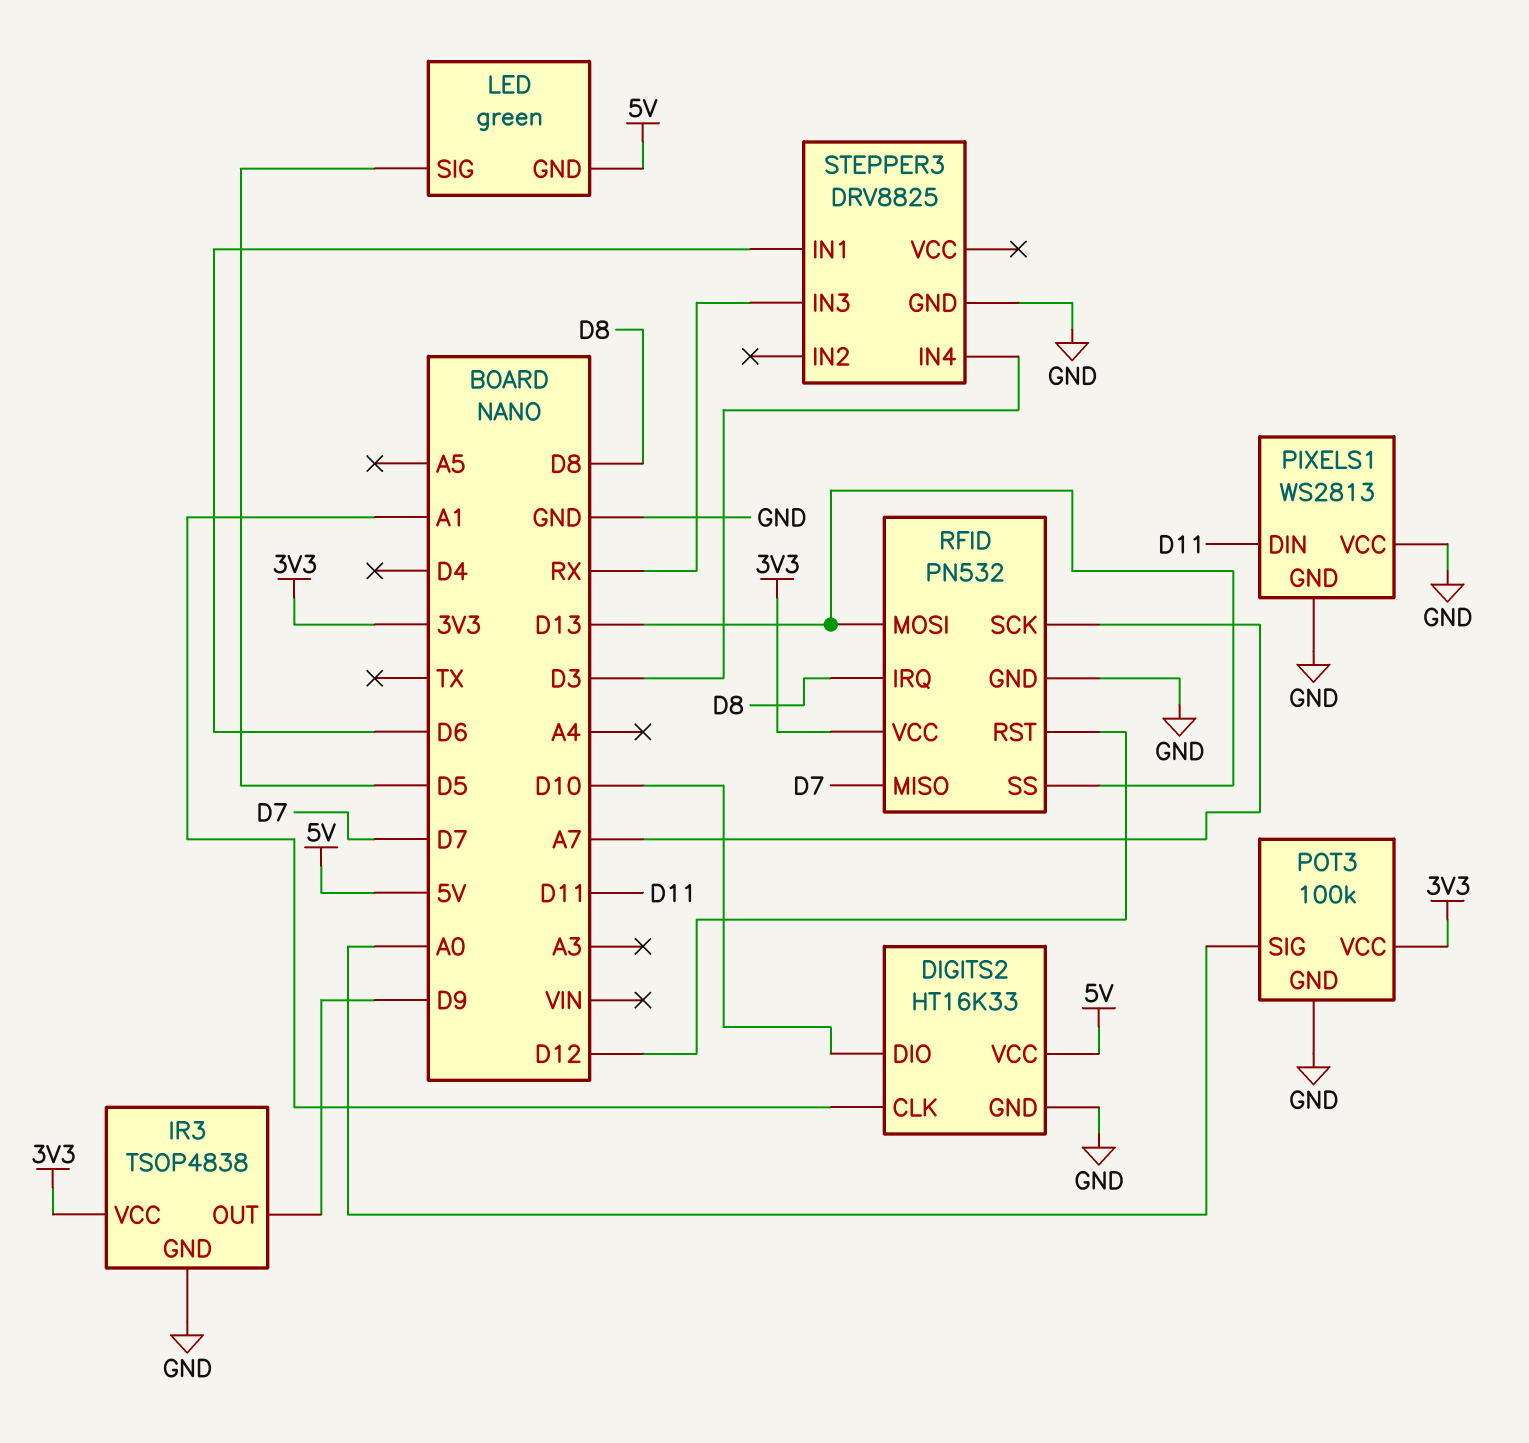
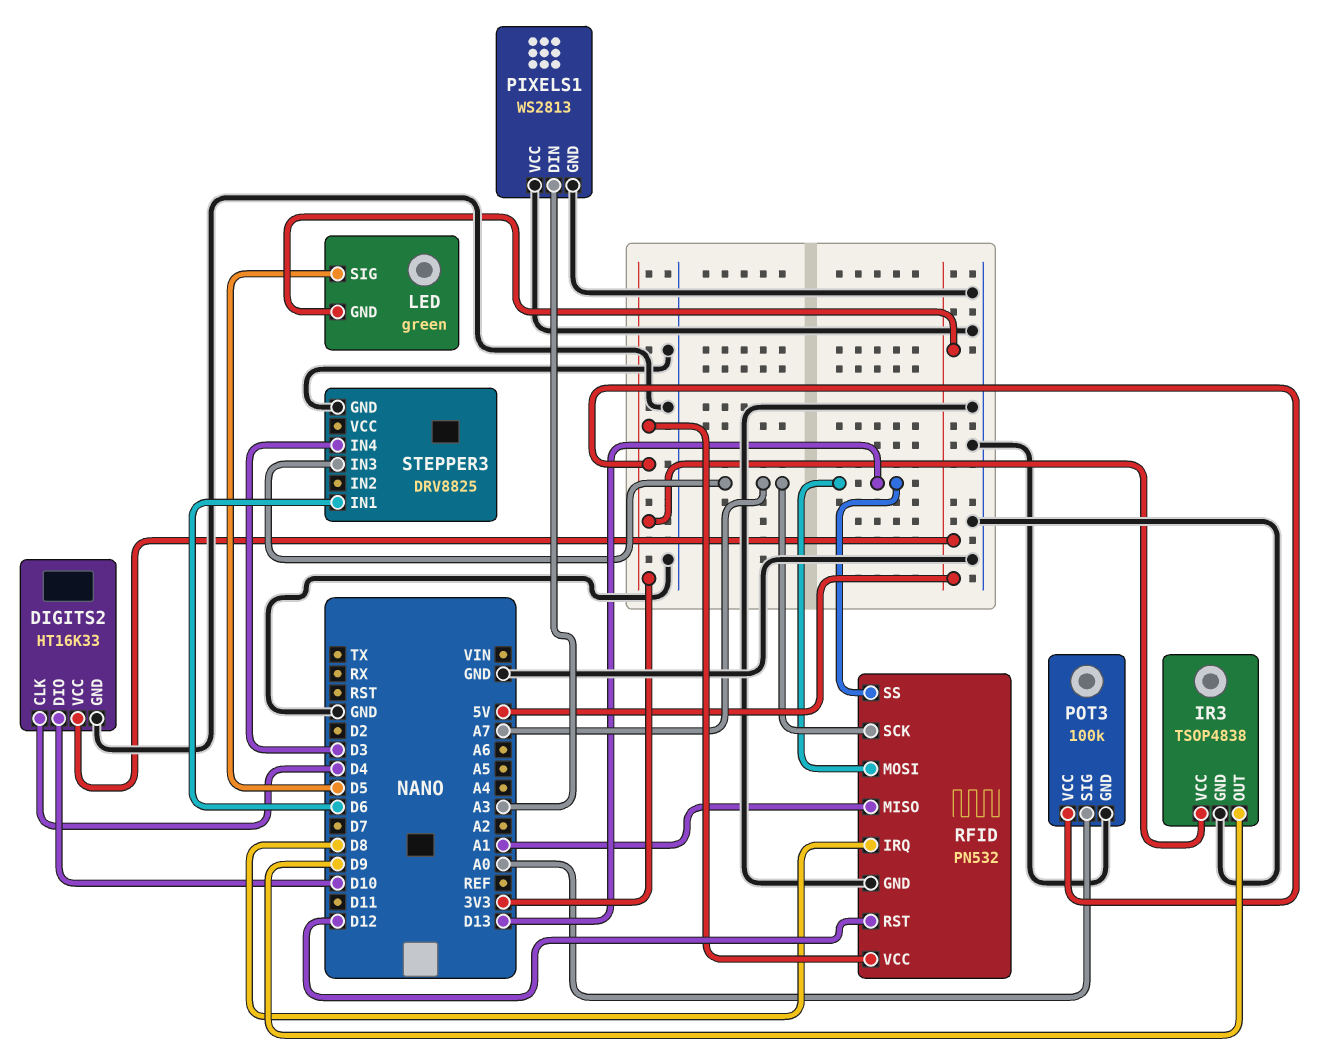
DIGITS2 pin CLK: A1 -> D4
PIXELS1 pin DIN: D11 -> A3
RFID pin MISO: D7 -> A1
STEPPER3 pin IN3: RX -> A7

